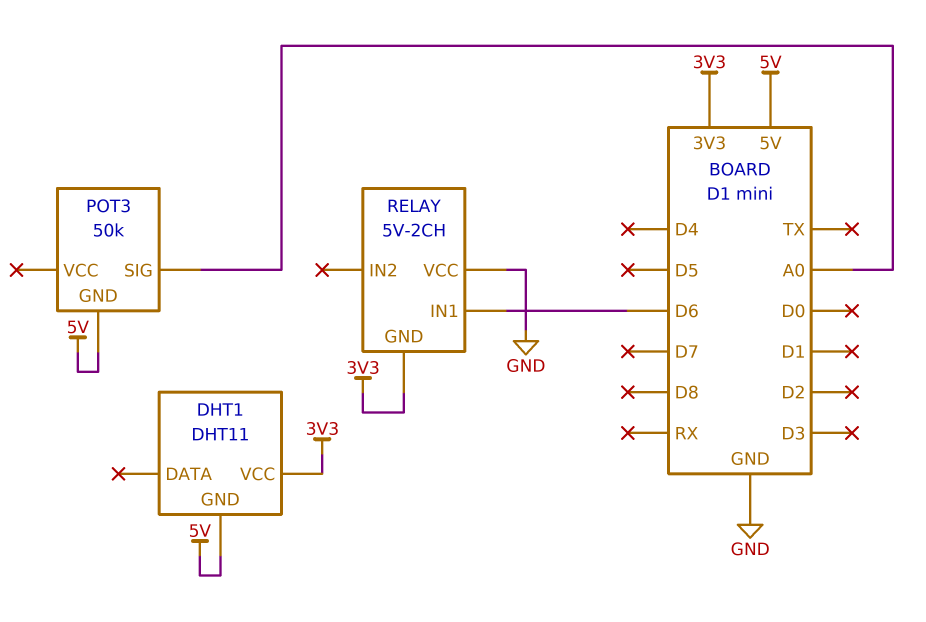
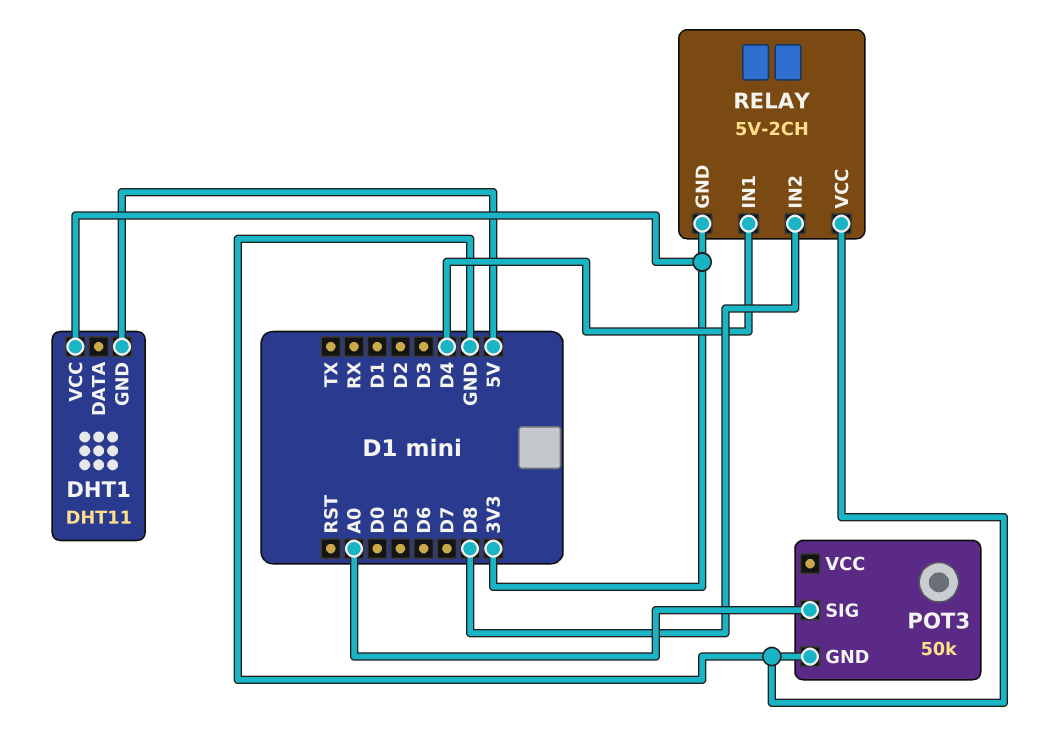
POT3 pin GND: 5V -> GND
RELAY pin IN1: D6 -> D4
RELAY pin IN2: none -> D8

